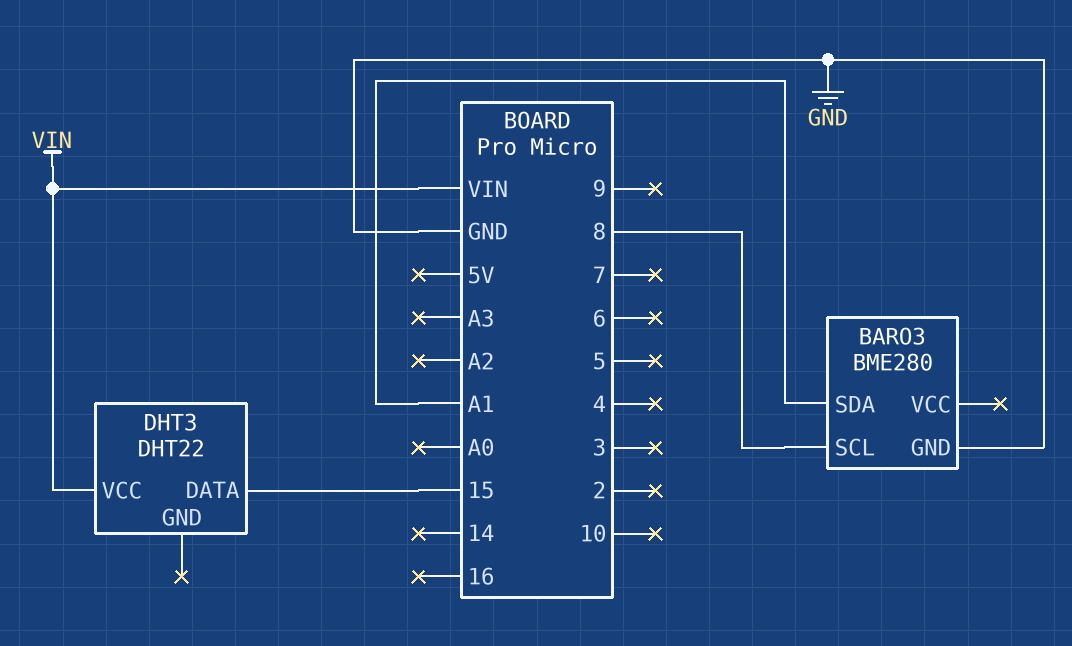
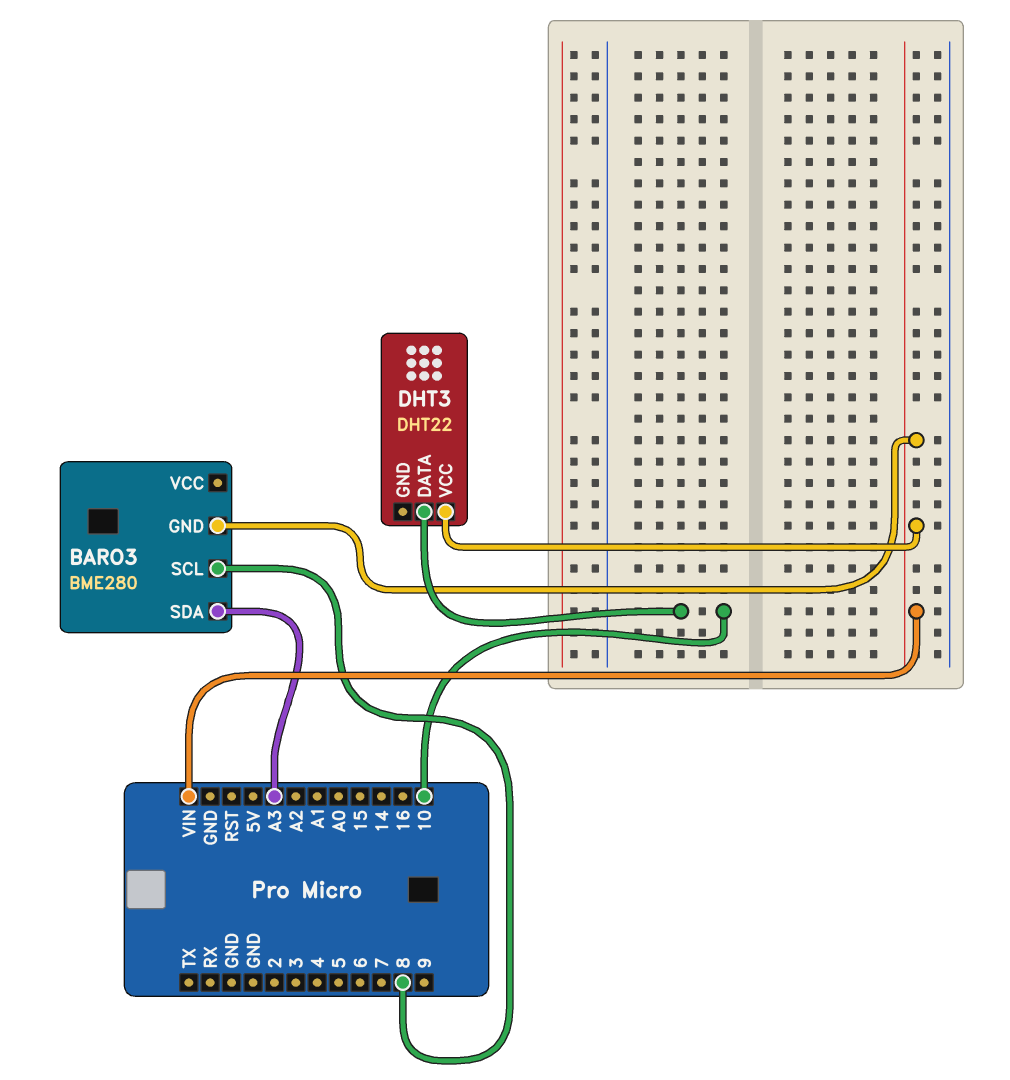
BARO3 pin GND: GND -> VIN
BARO3 pin SDA: A1 -> A3
DHT3 pin DATA: 15 -> 10

